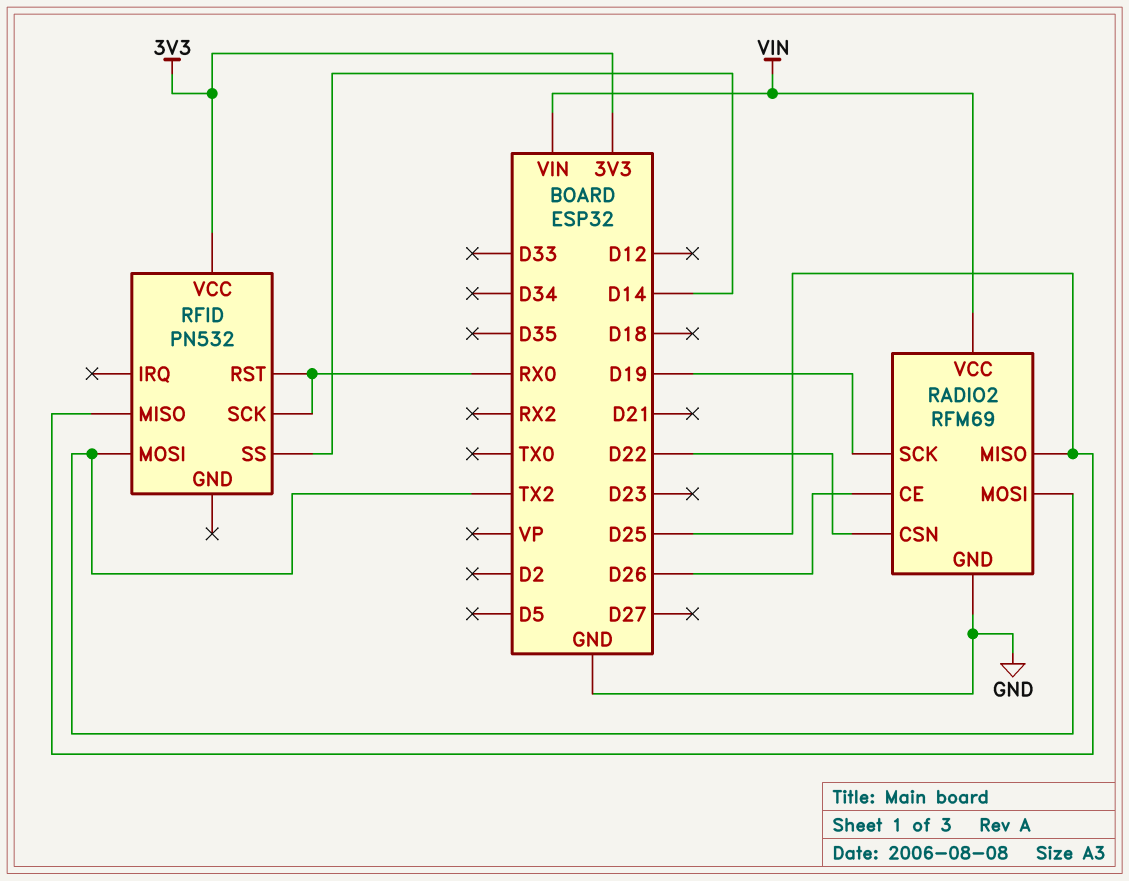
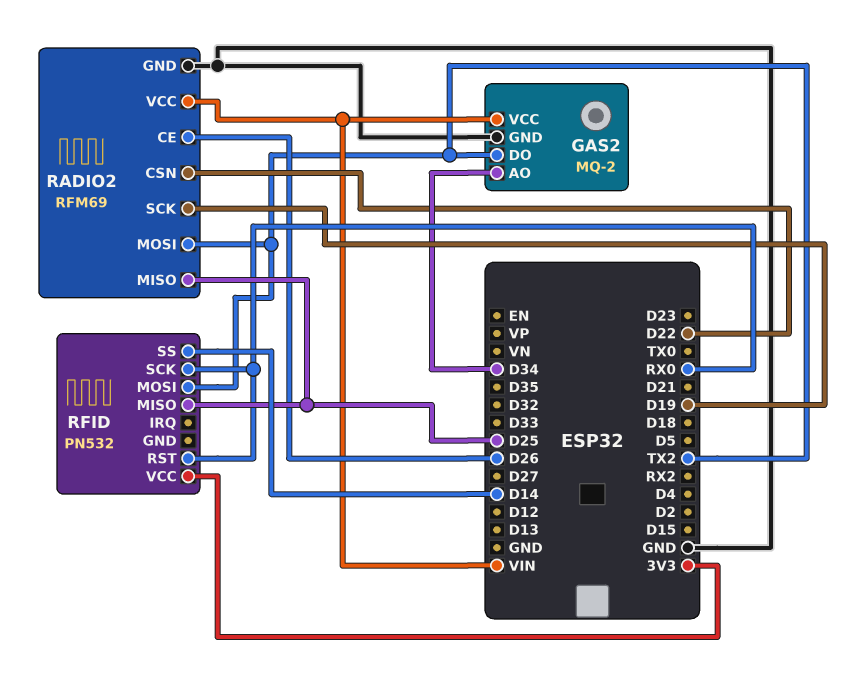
GAS2: none -> MQ-2
GAS2 pin AO: none -> D34
GAS2 pin DO: none -> TX2
GAS2 pin GND: none -> GND
GAS2 pin VCC: none -> VIN

